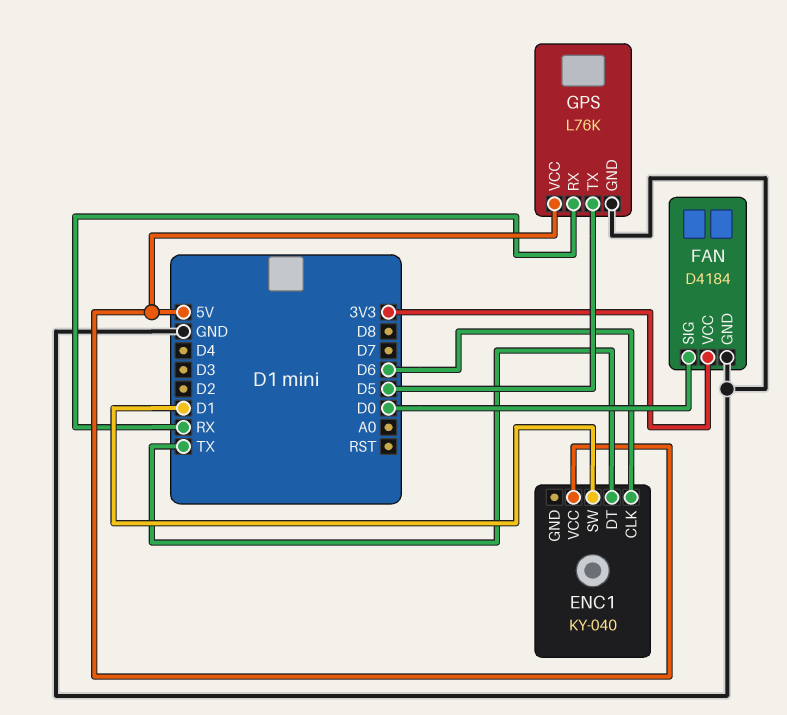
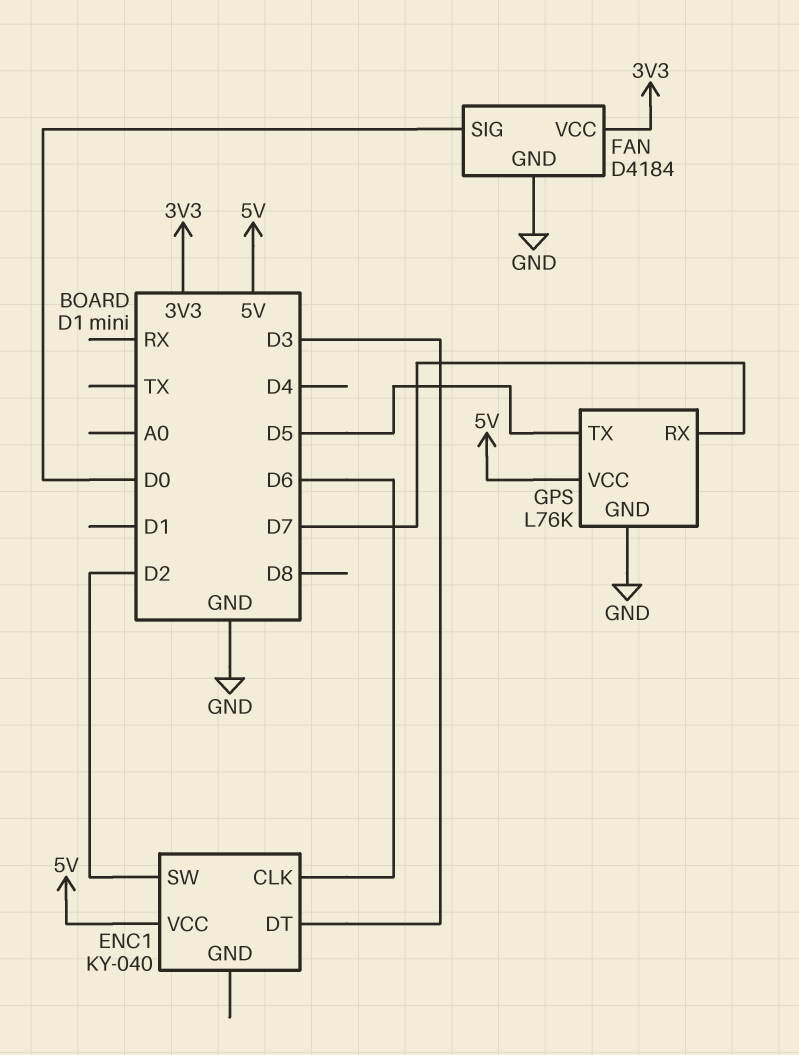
ENC1 pin DT: TX -> D3
ENC1 pin SW: D1 -> D2
GPS pin RX: RX -> D7

